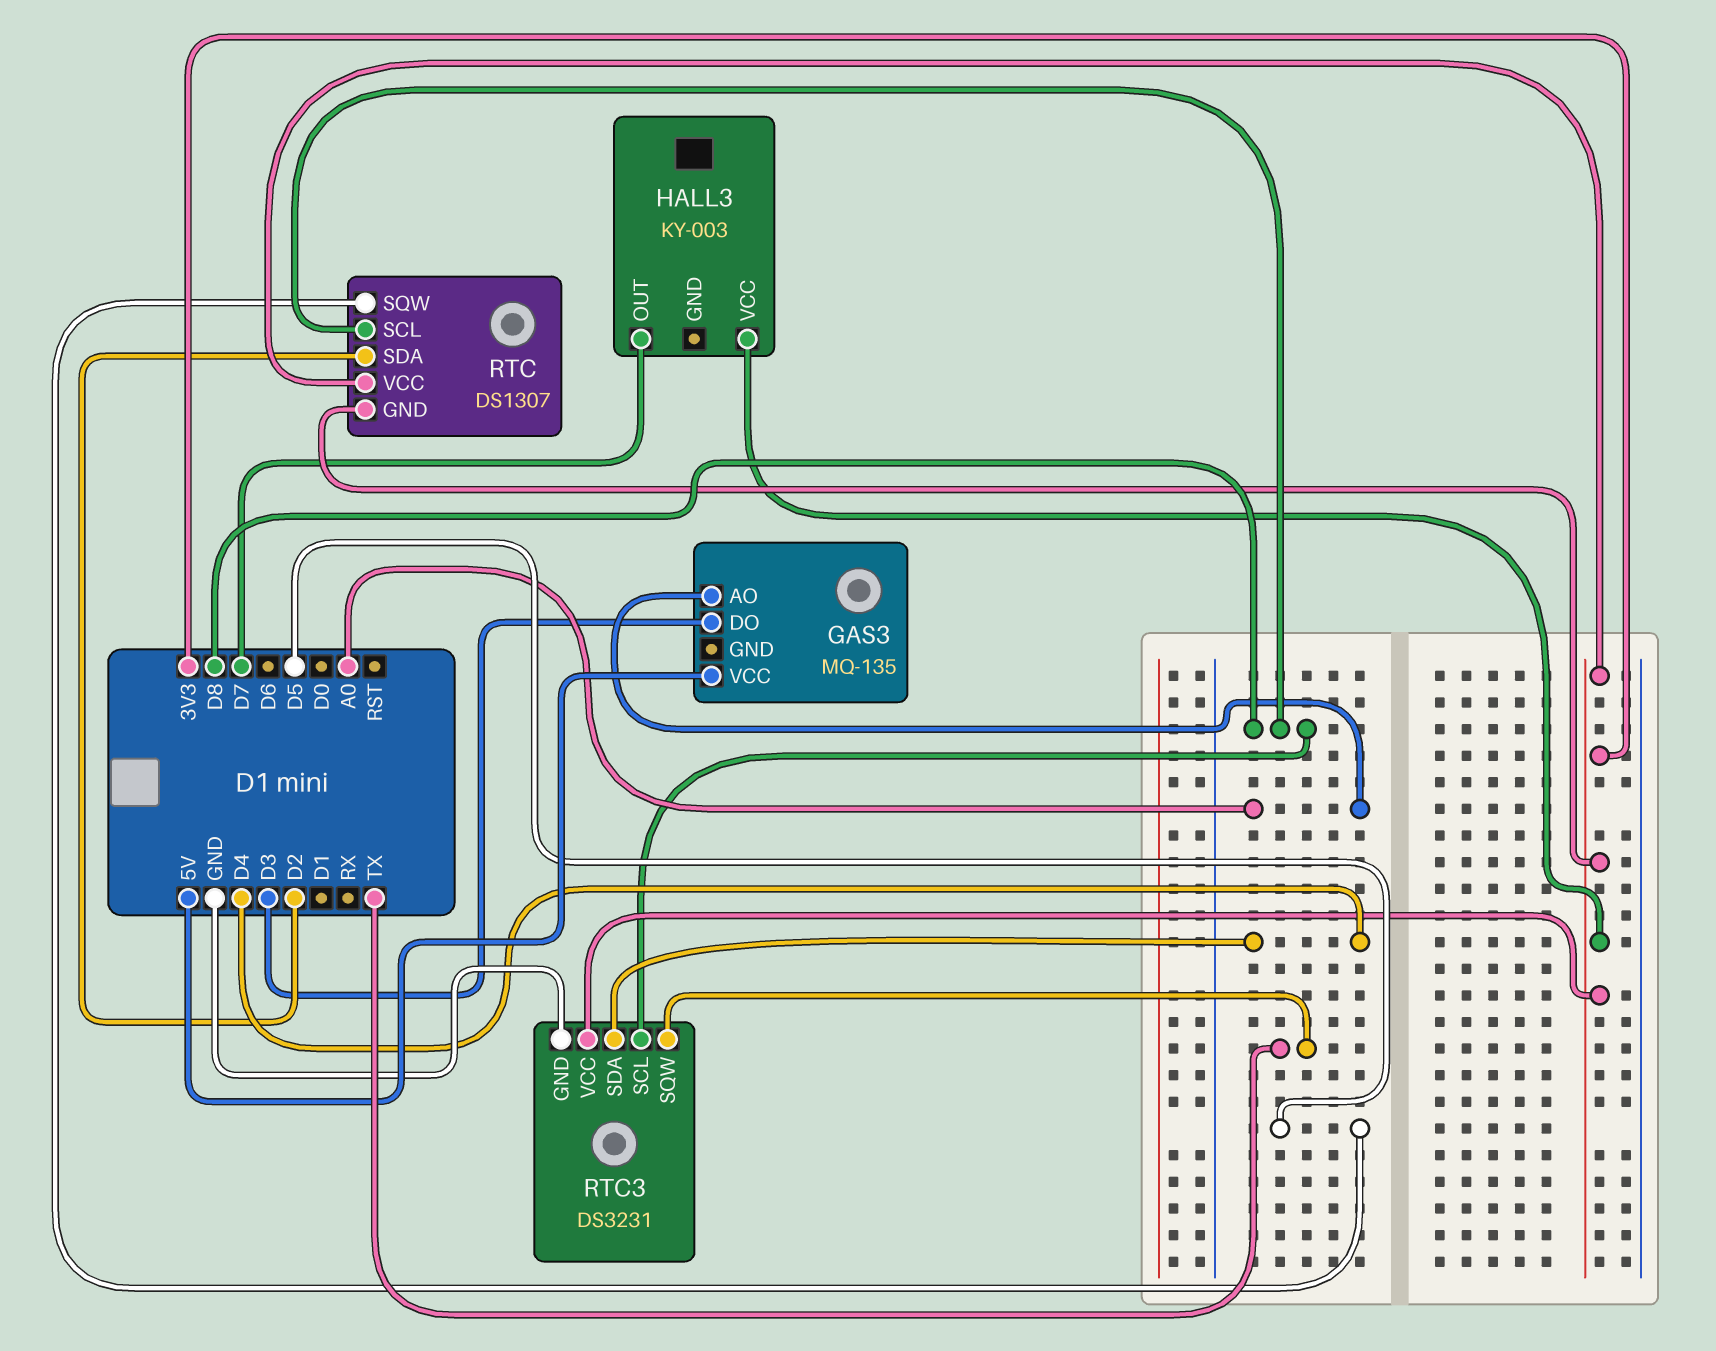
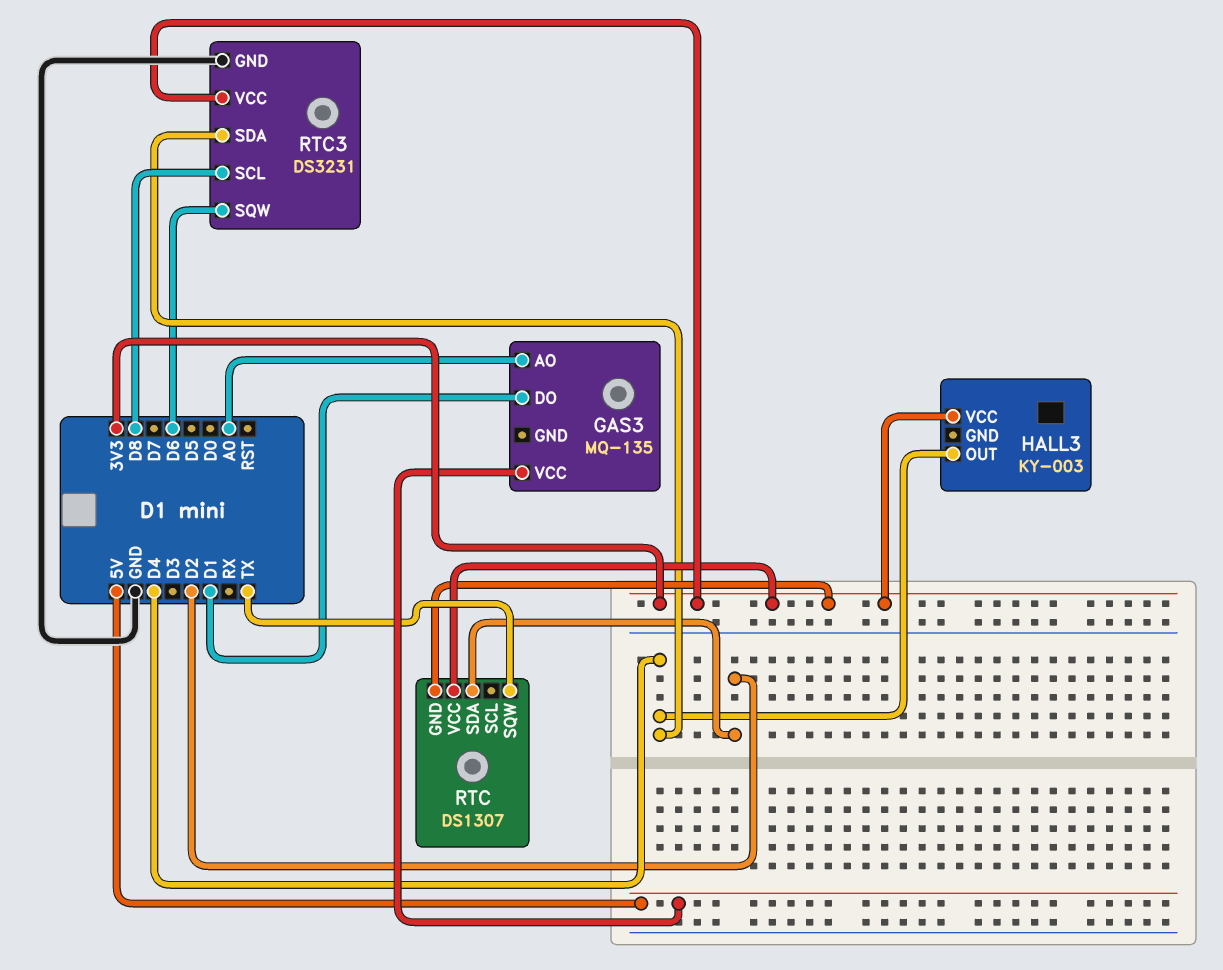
GAS3 pin DO: D3 -> D1
HALL3 pin OUT: D7 -> D4
RTC pin SCL: D8 -> none
RTC pin SQW: D5 -> TX
RTC3 pin SQW: TX -> D6

